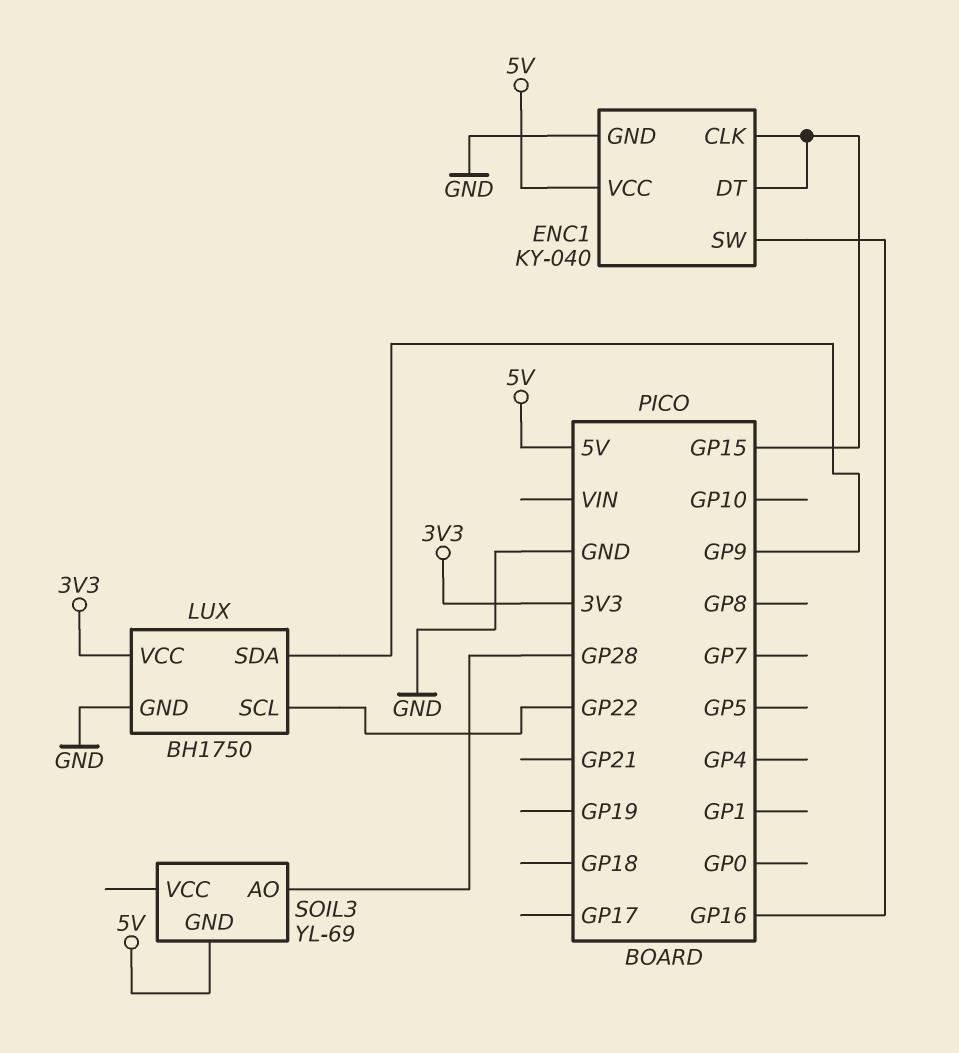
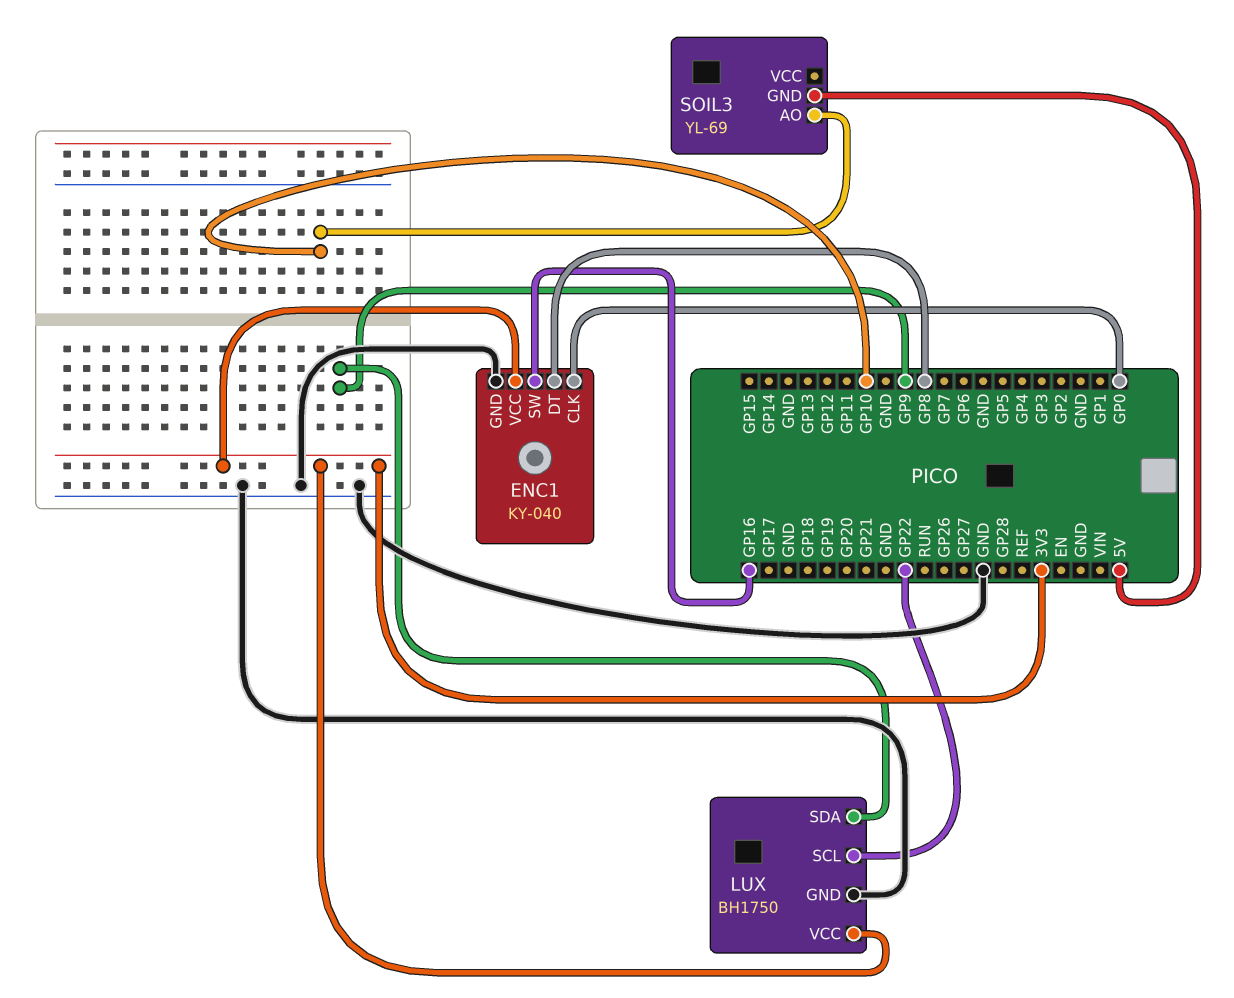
ENC1 pin CLK: GP15 -> GP0
ENC1 pin DT: GP15 -> GP8
ENC1 pin VCC: 5V -> 3V3
SOIL3 pin AO: GP28 -> GP10

